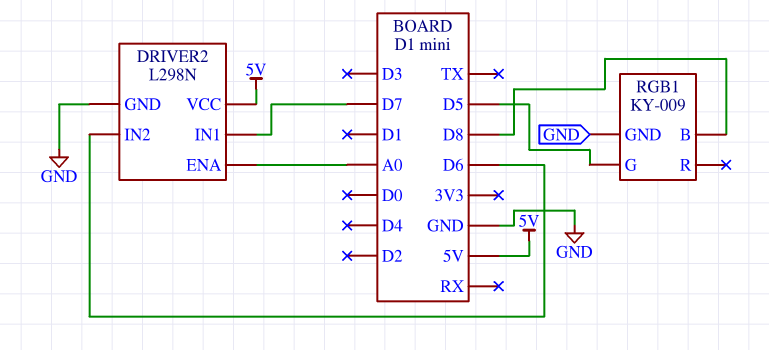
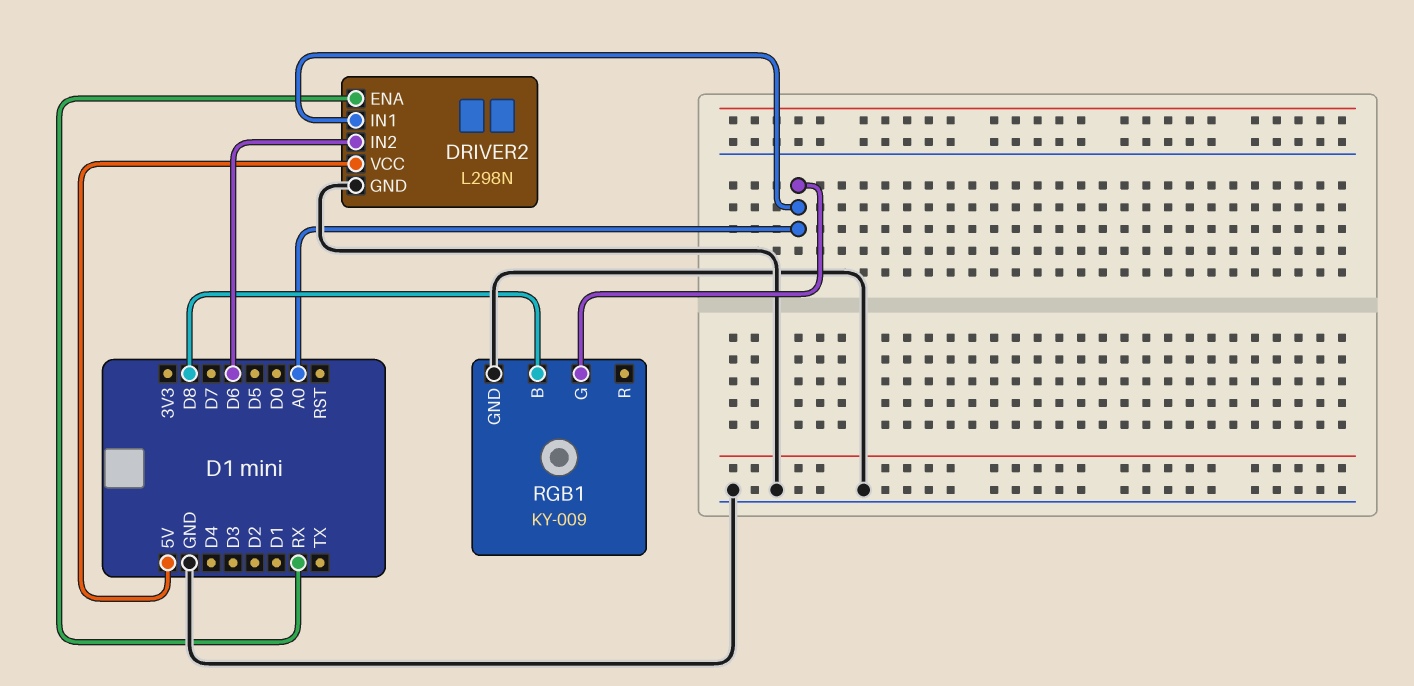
DRIVER2 pin ENA: A0 -> RX
DRIVER2 pin IN1: D7 -> A0
RGB1 pin G: D5 -> A0

